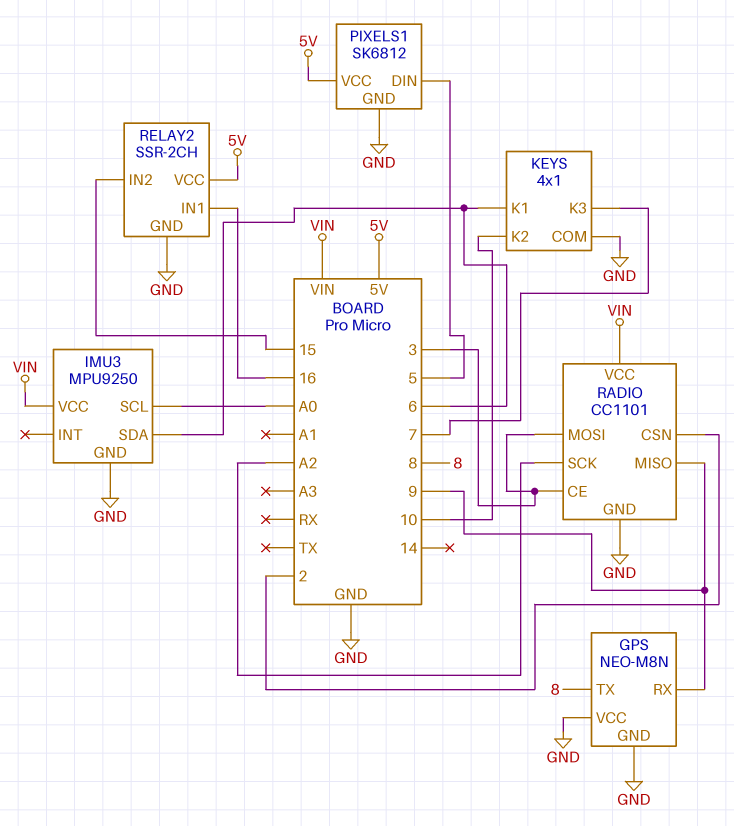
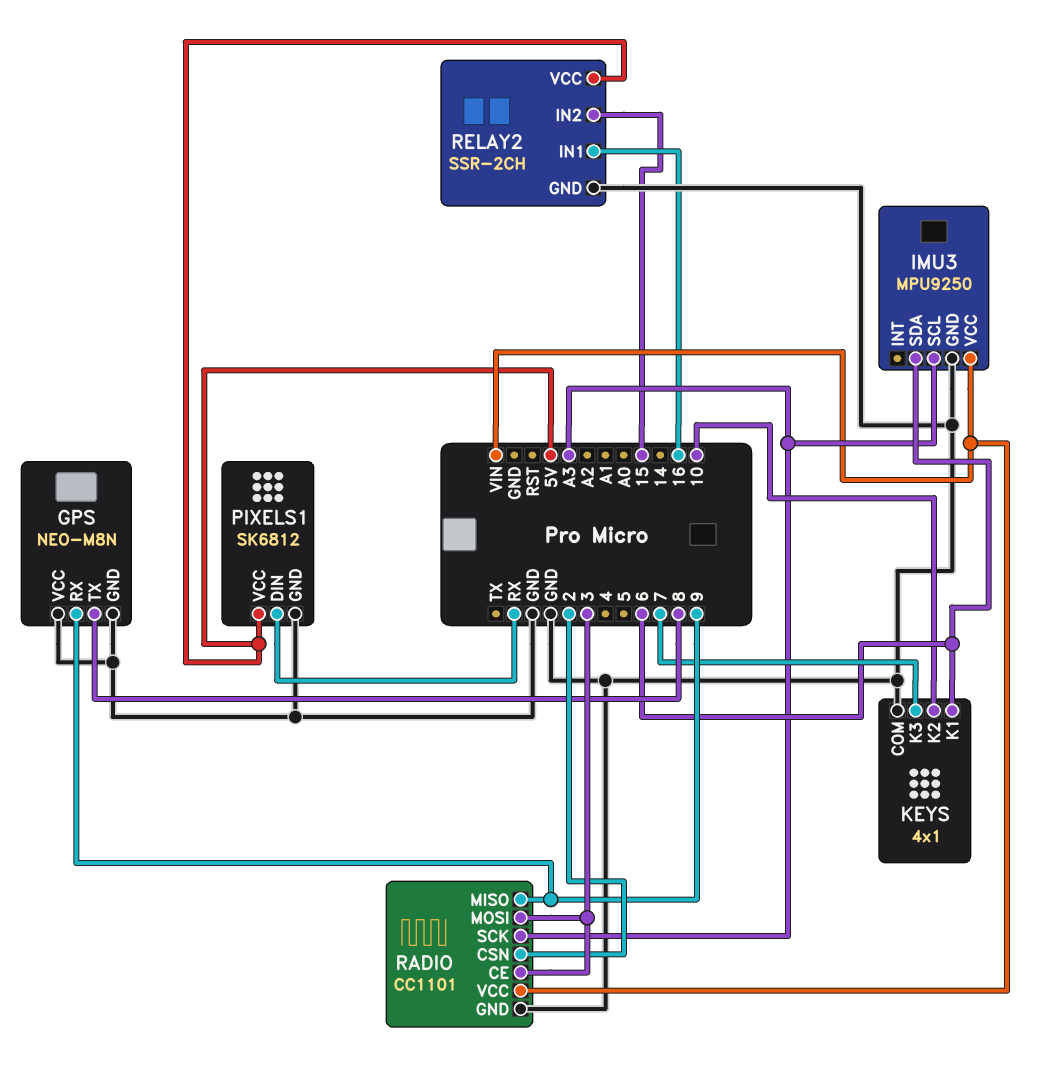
IMU3 pin SCL: A0 -> A3
PIXELS1 pin DIN: 5 -> RX
RADIO pin SCK: A2 -> A3

